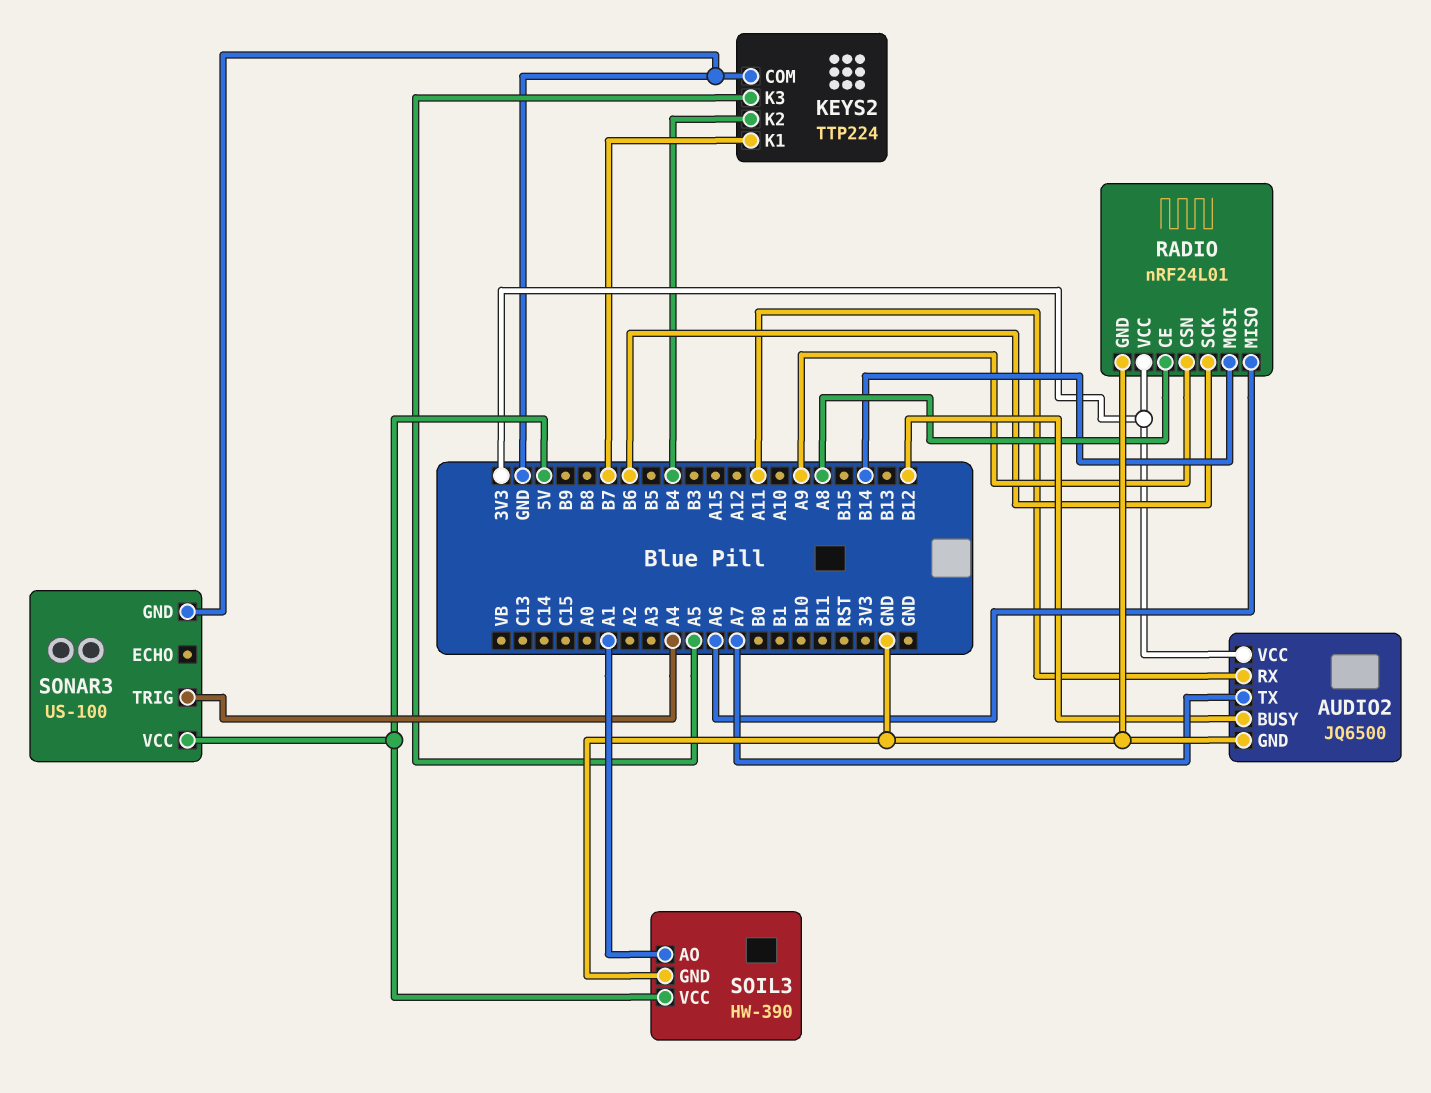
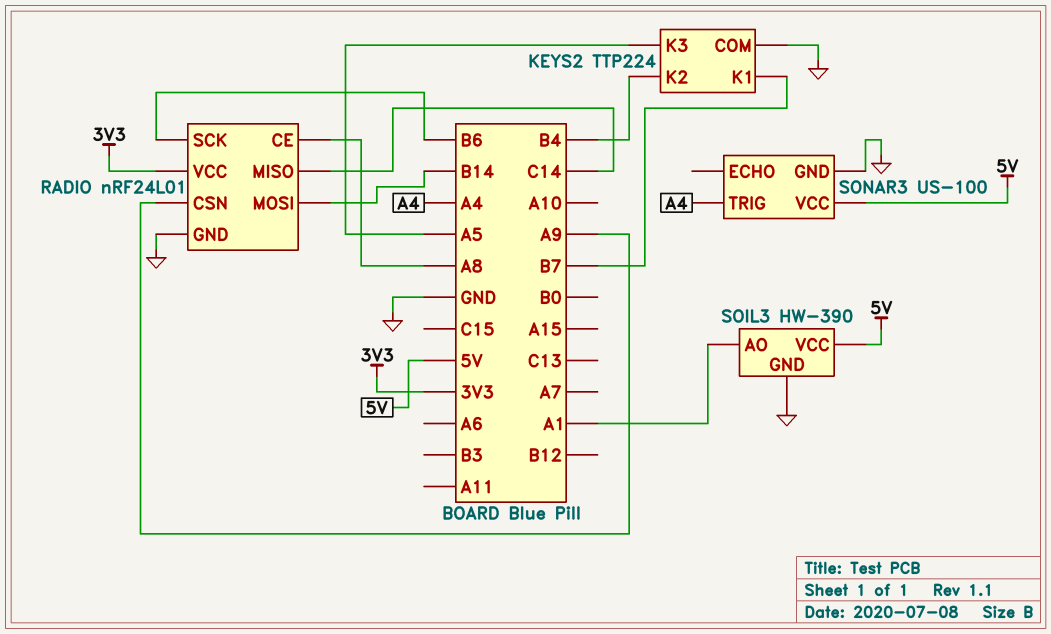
AUDIO2: JQ6500 -> none
AUDIO2 pin BUSY: B12 -> none
AUDIO2 pin GND: GND -> none
AUDIO2 pin RX: A11 -> none
AUDIO2 pin TX: A7 -> none
AUDIO2 pin VCC: 3V3 -> none
RADIO pin MISO: A6 -> C14

